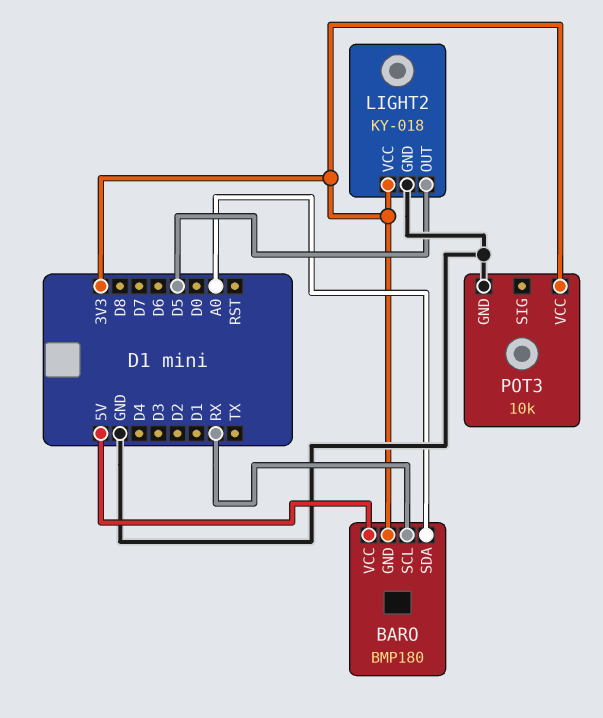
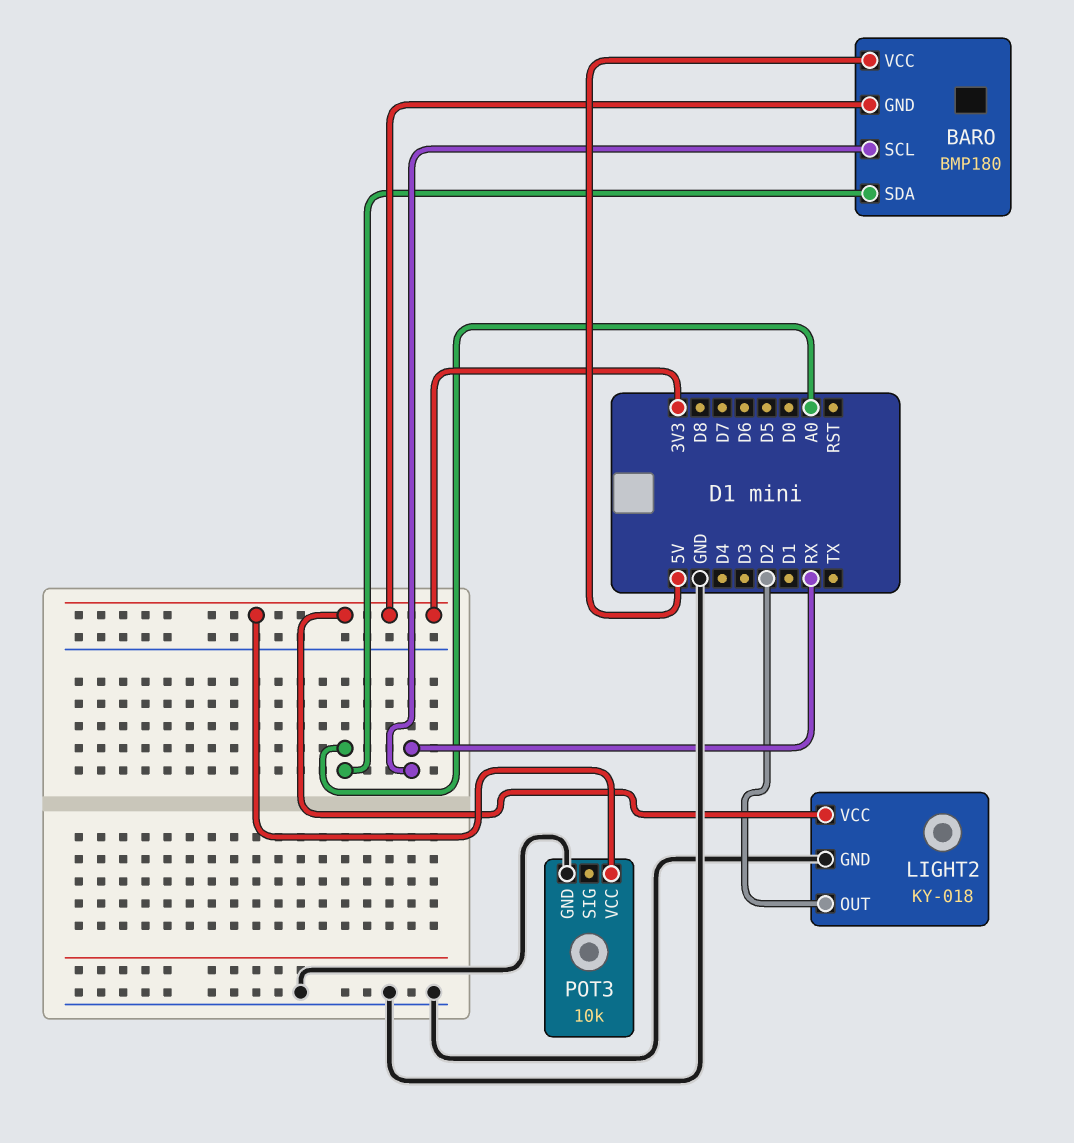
LIGHT2 pin OUT: D5 -> D2

